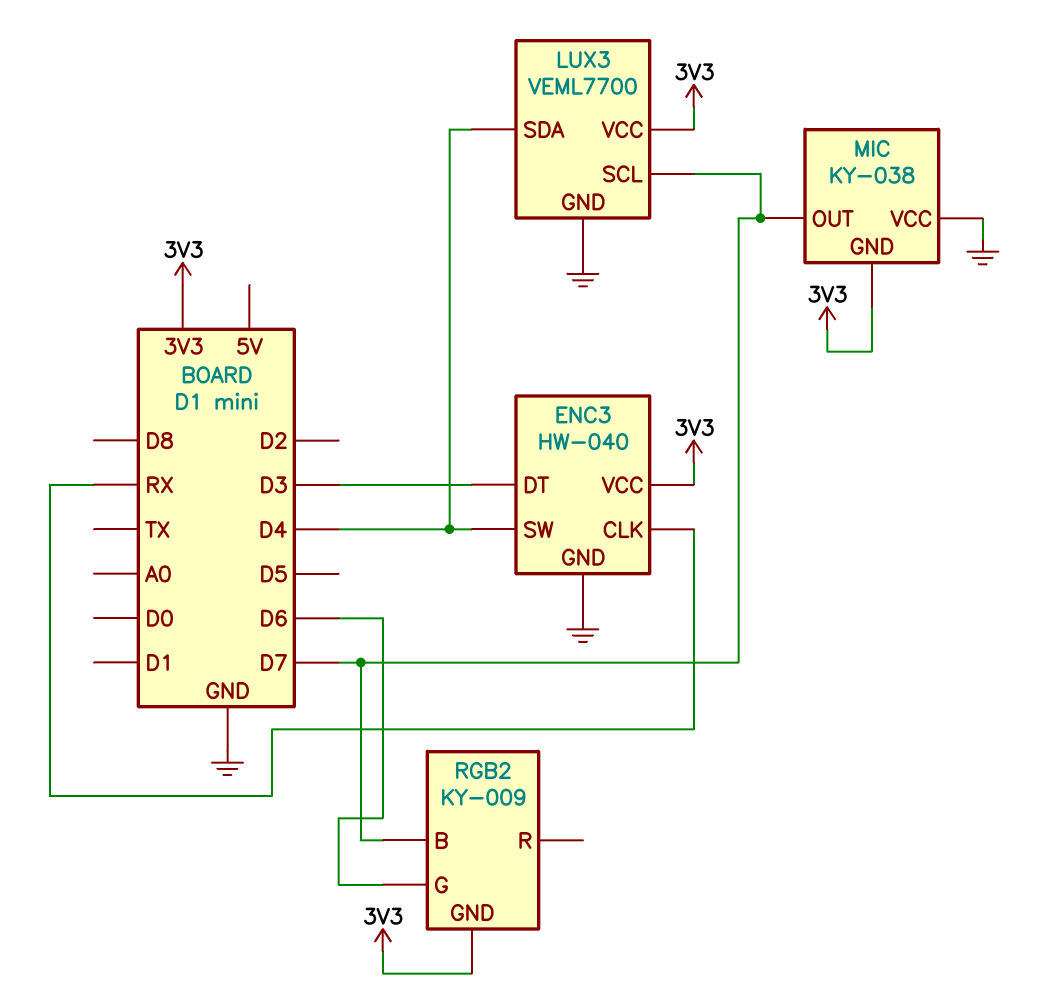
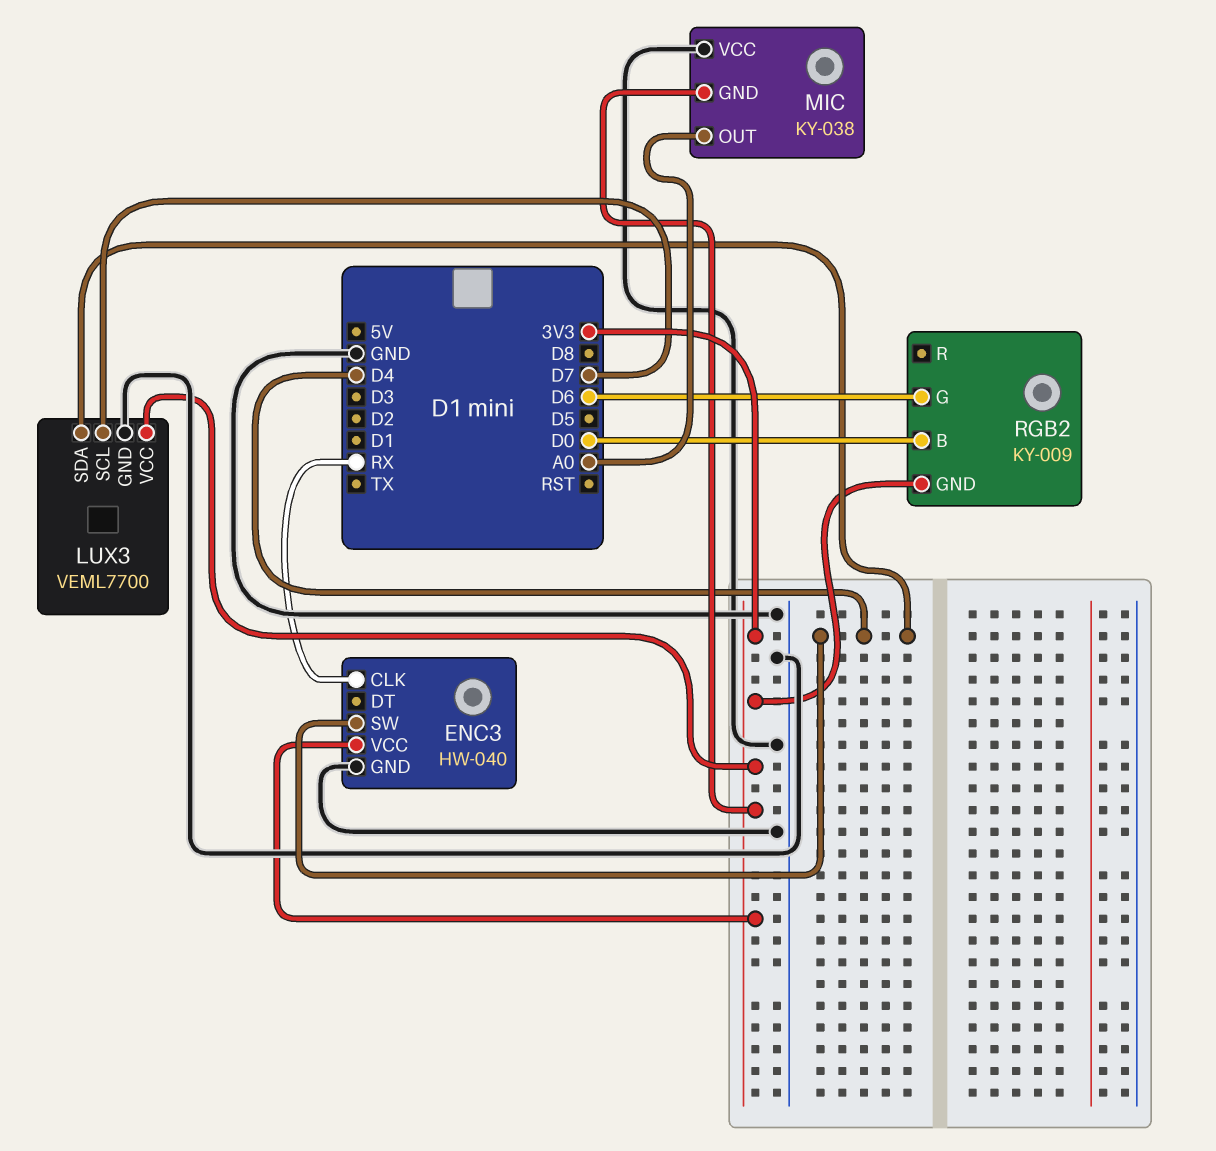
ENC3 pin DT: D3 -> none
MIC pin OUT: D7 -> A0
RGB2 pin B: D7 -> D0

